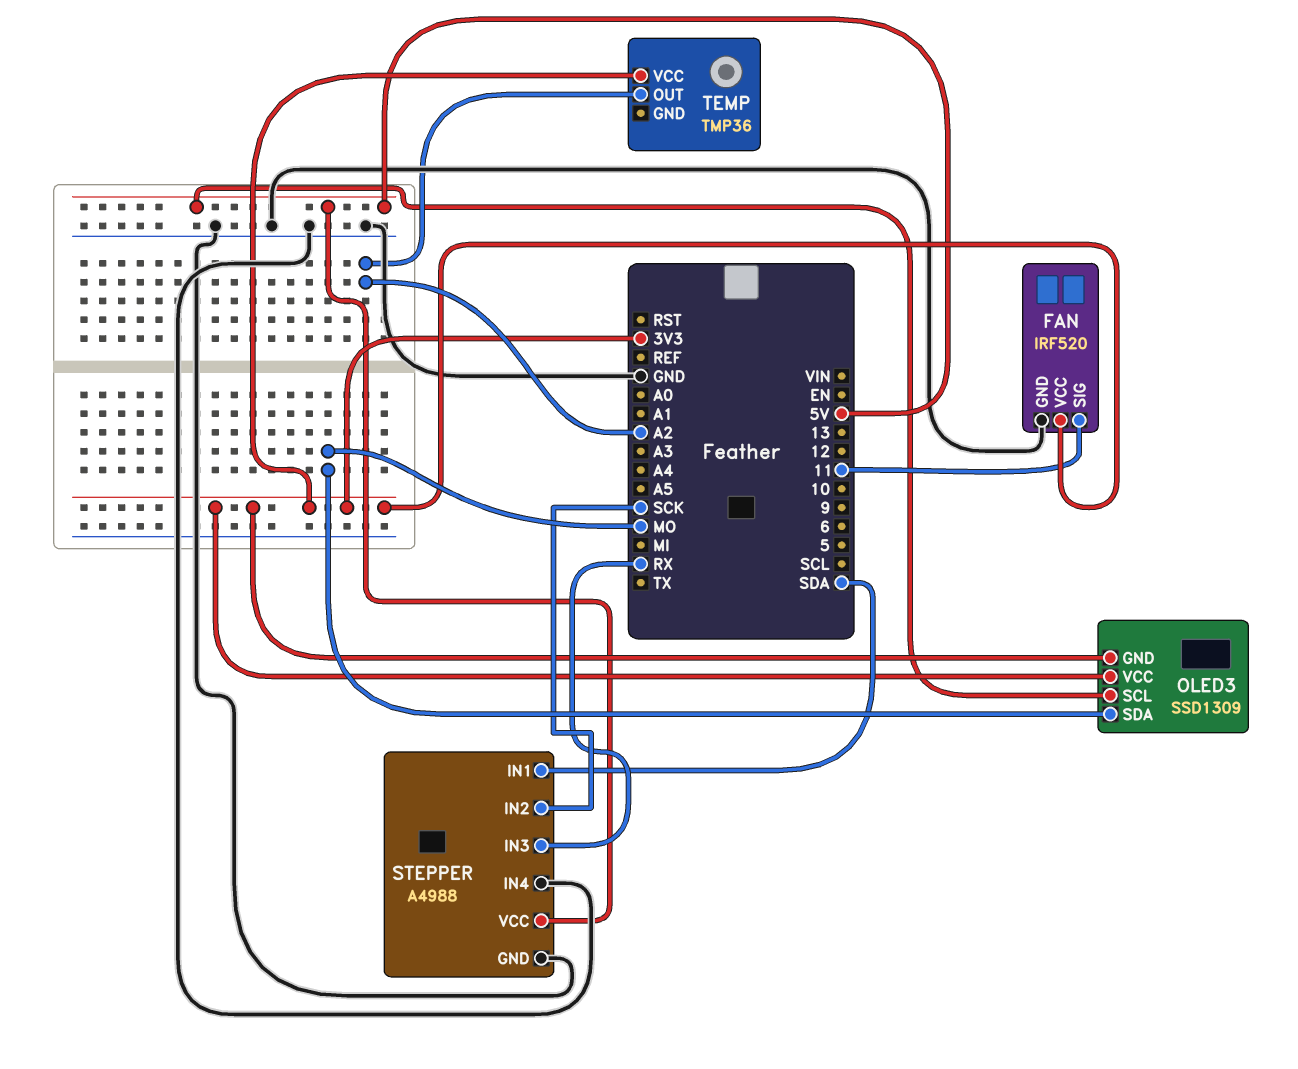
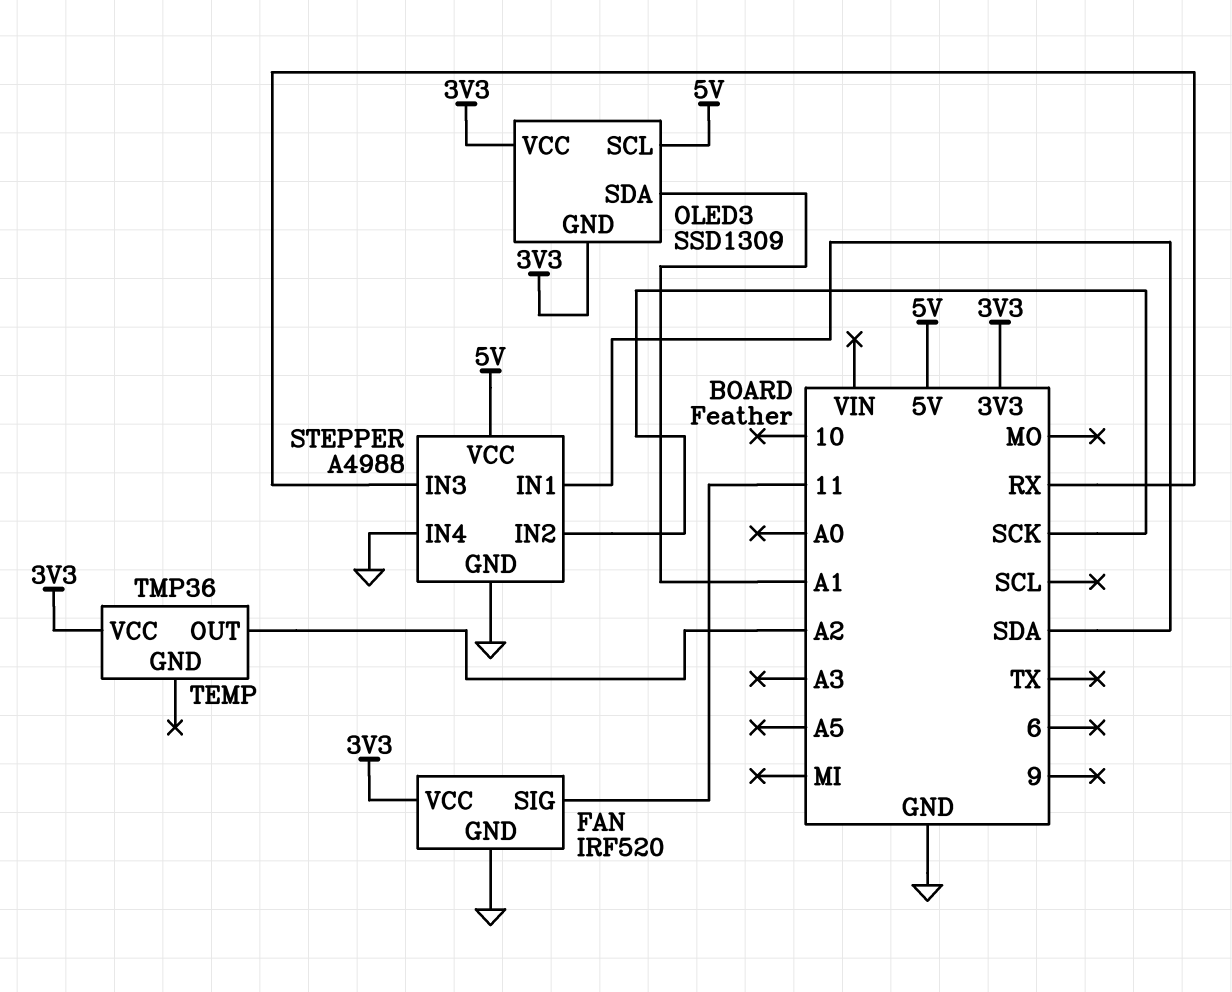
OLED3 pin SDA: MO -> A1

